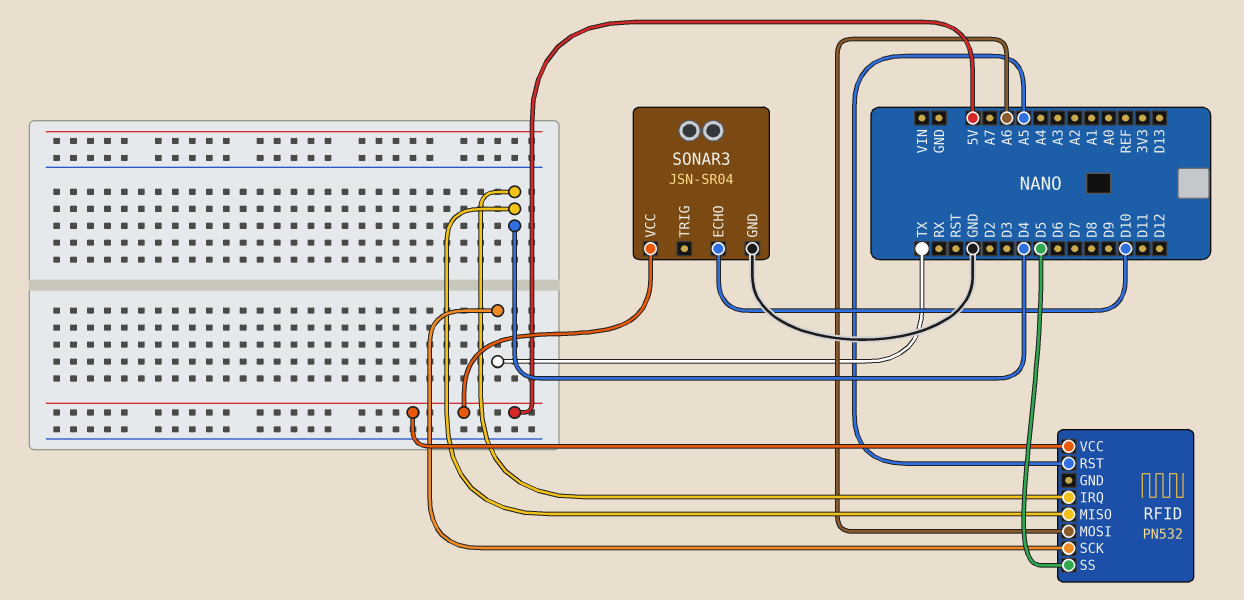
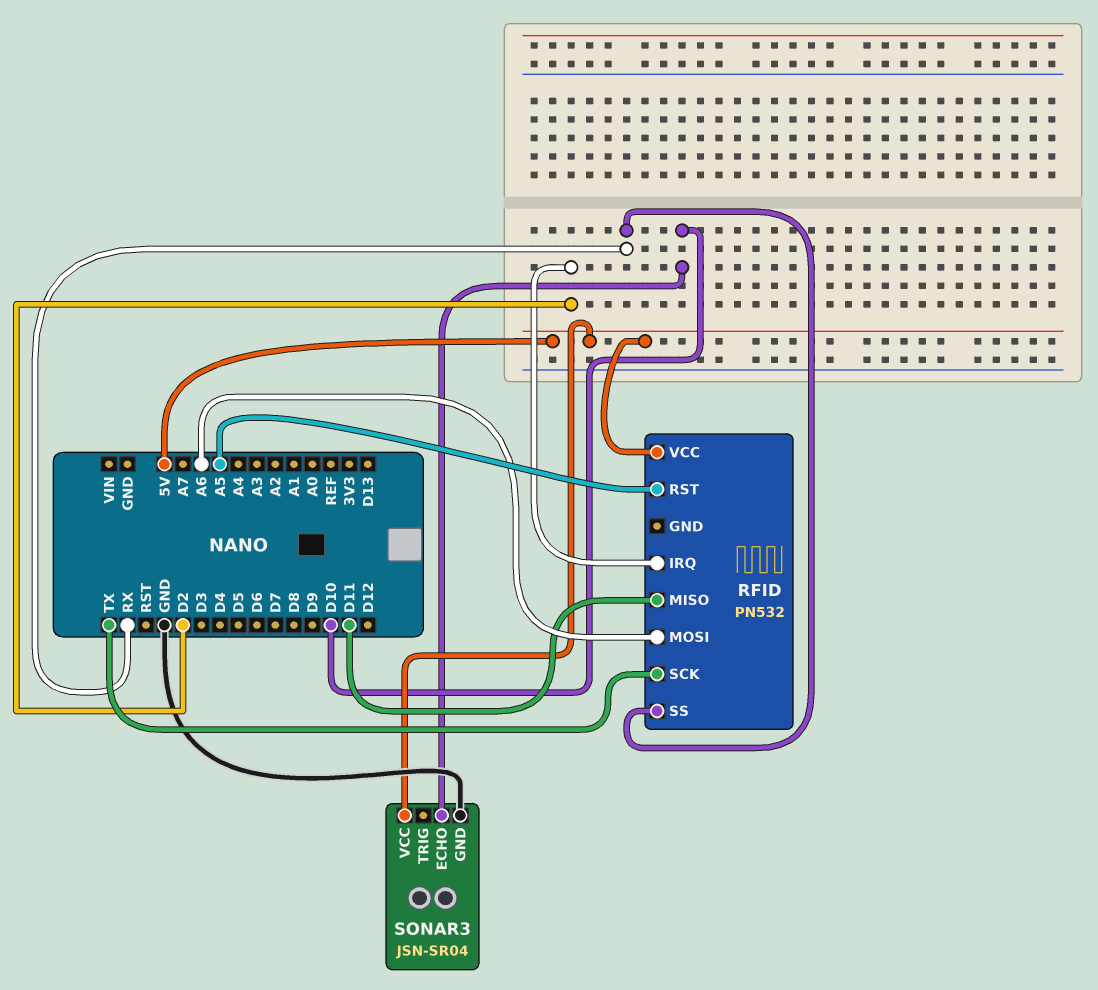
RFID pin IRQ: D4 -> D2
RFID pin MISO: D4 -> D11
RFID pin SS: D5 -> RX

